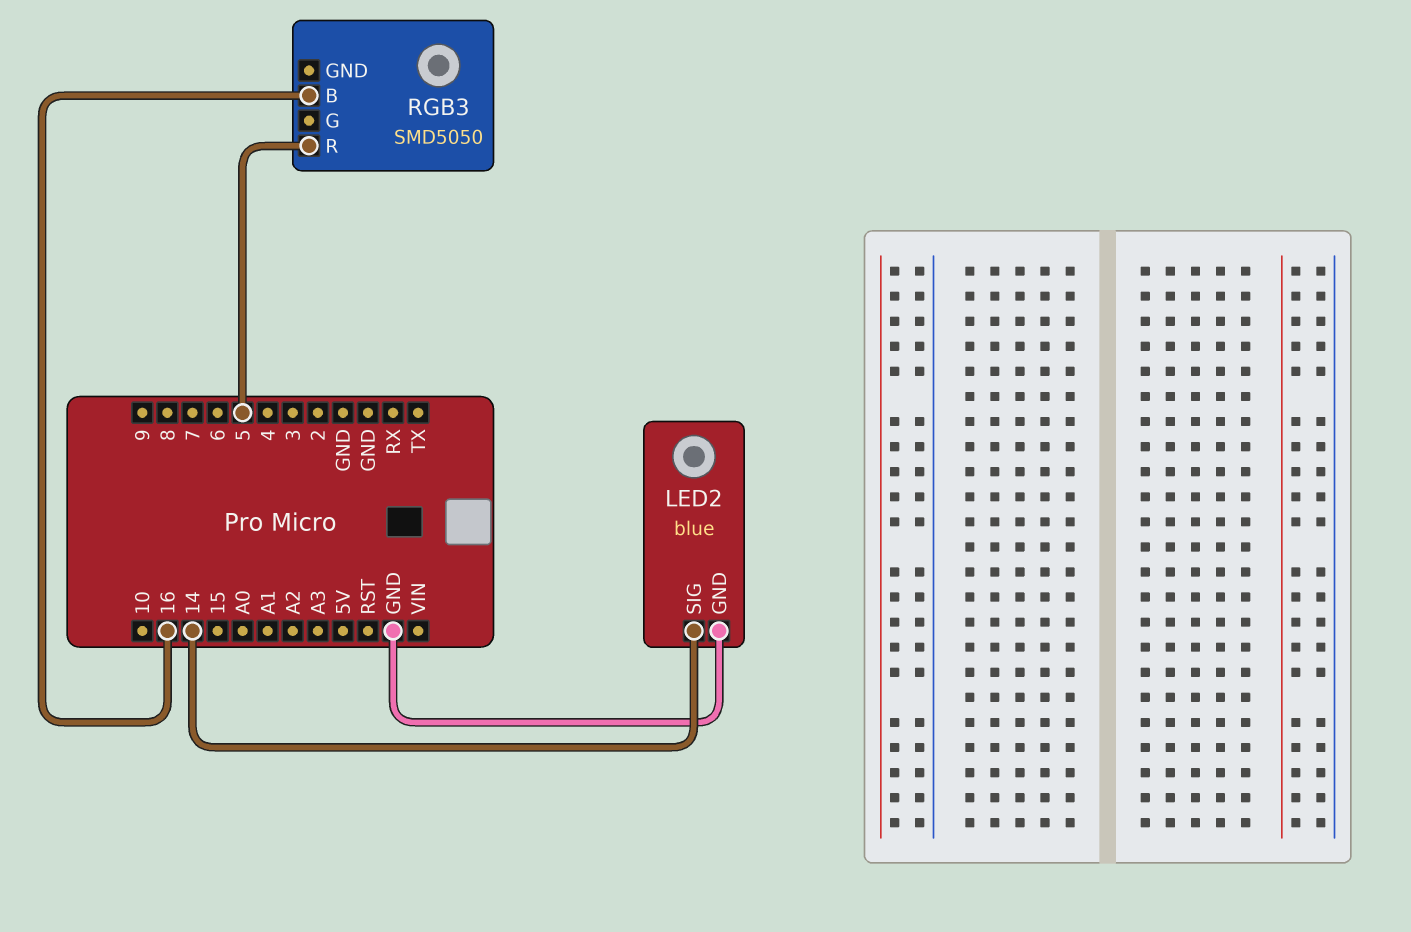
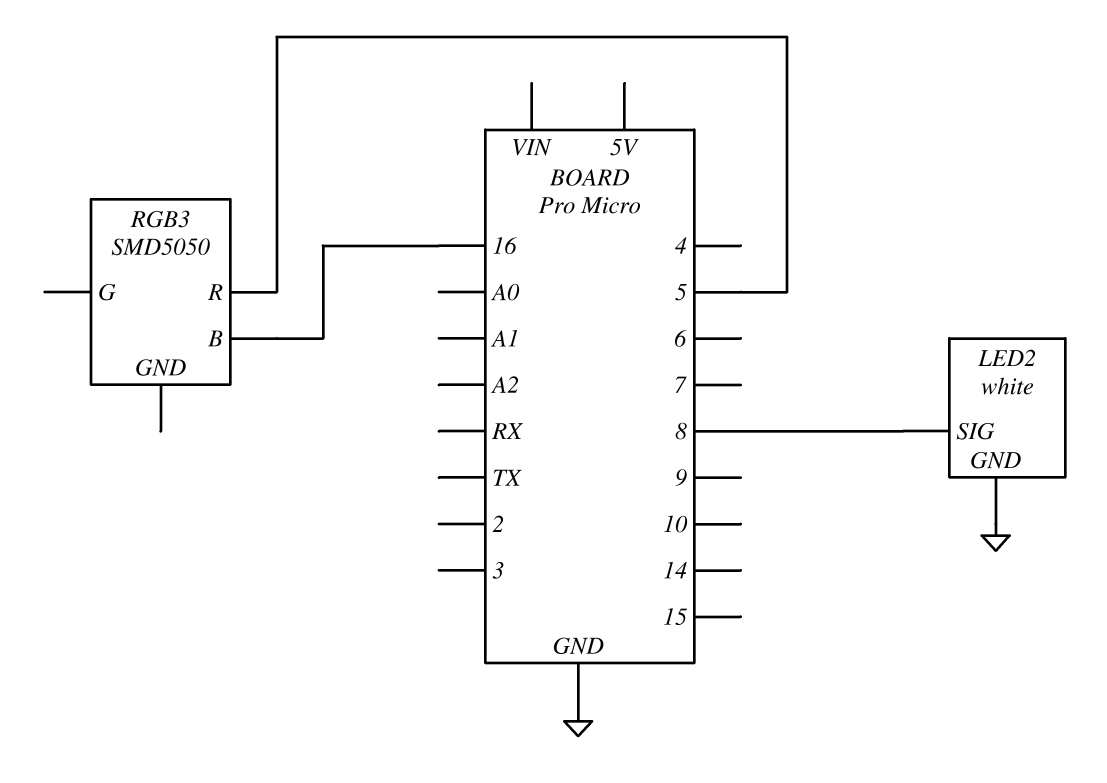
LED2: blue -> white
LED2 pin SIG: 14 -> 8

